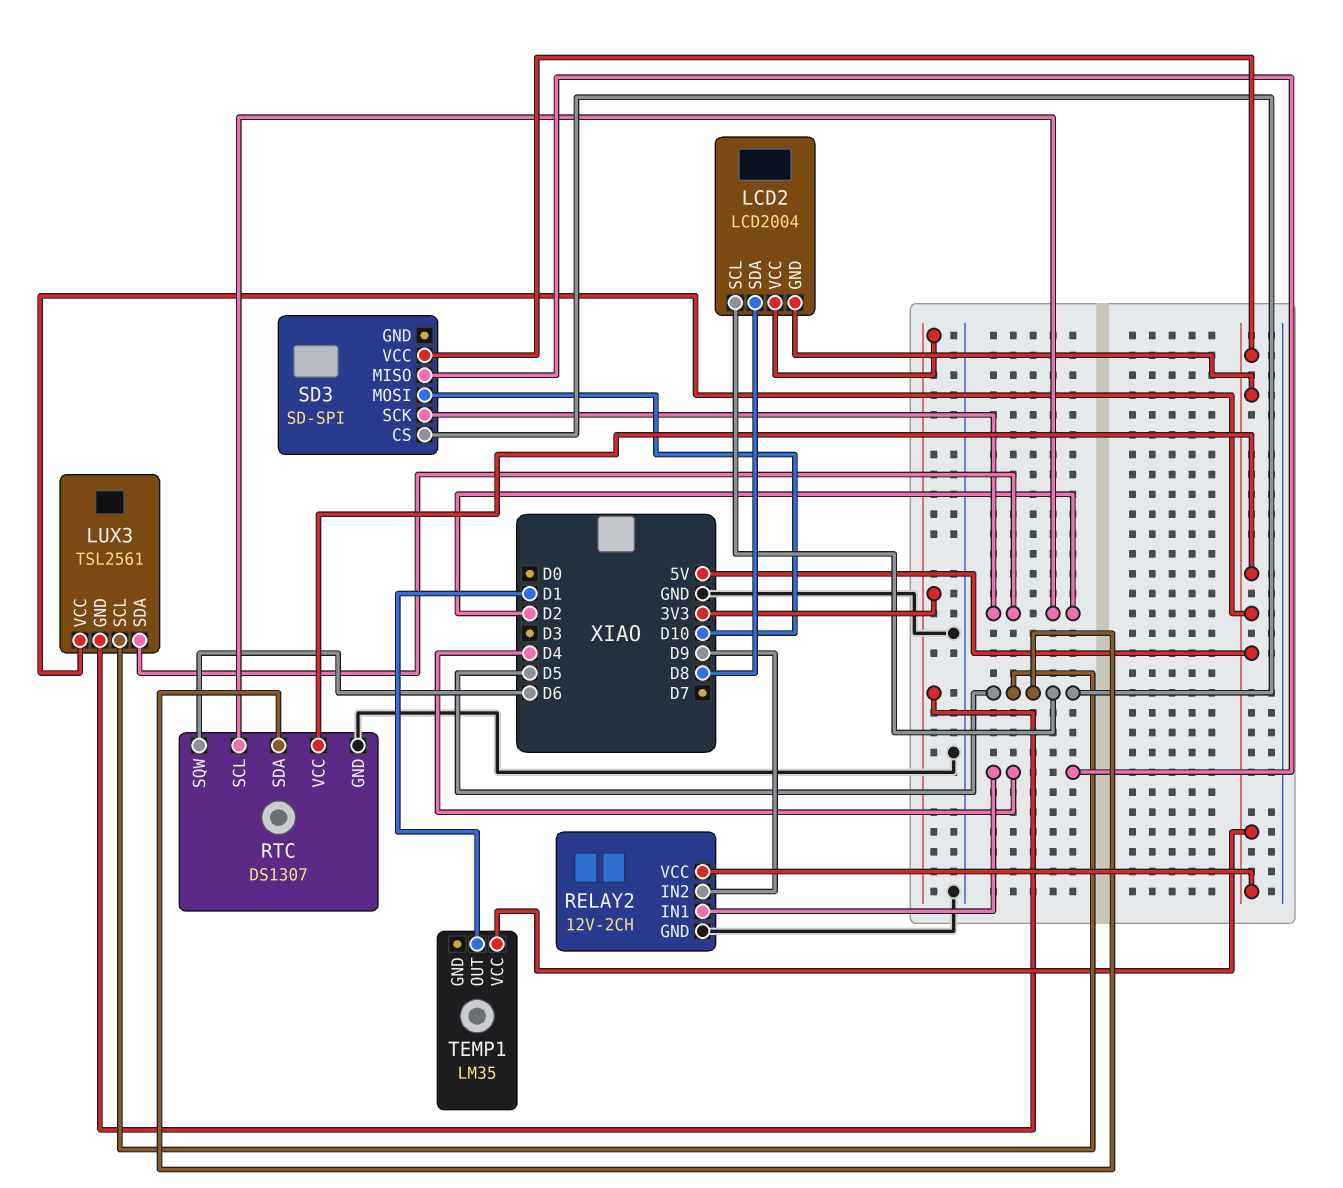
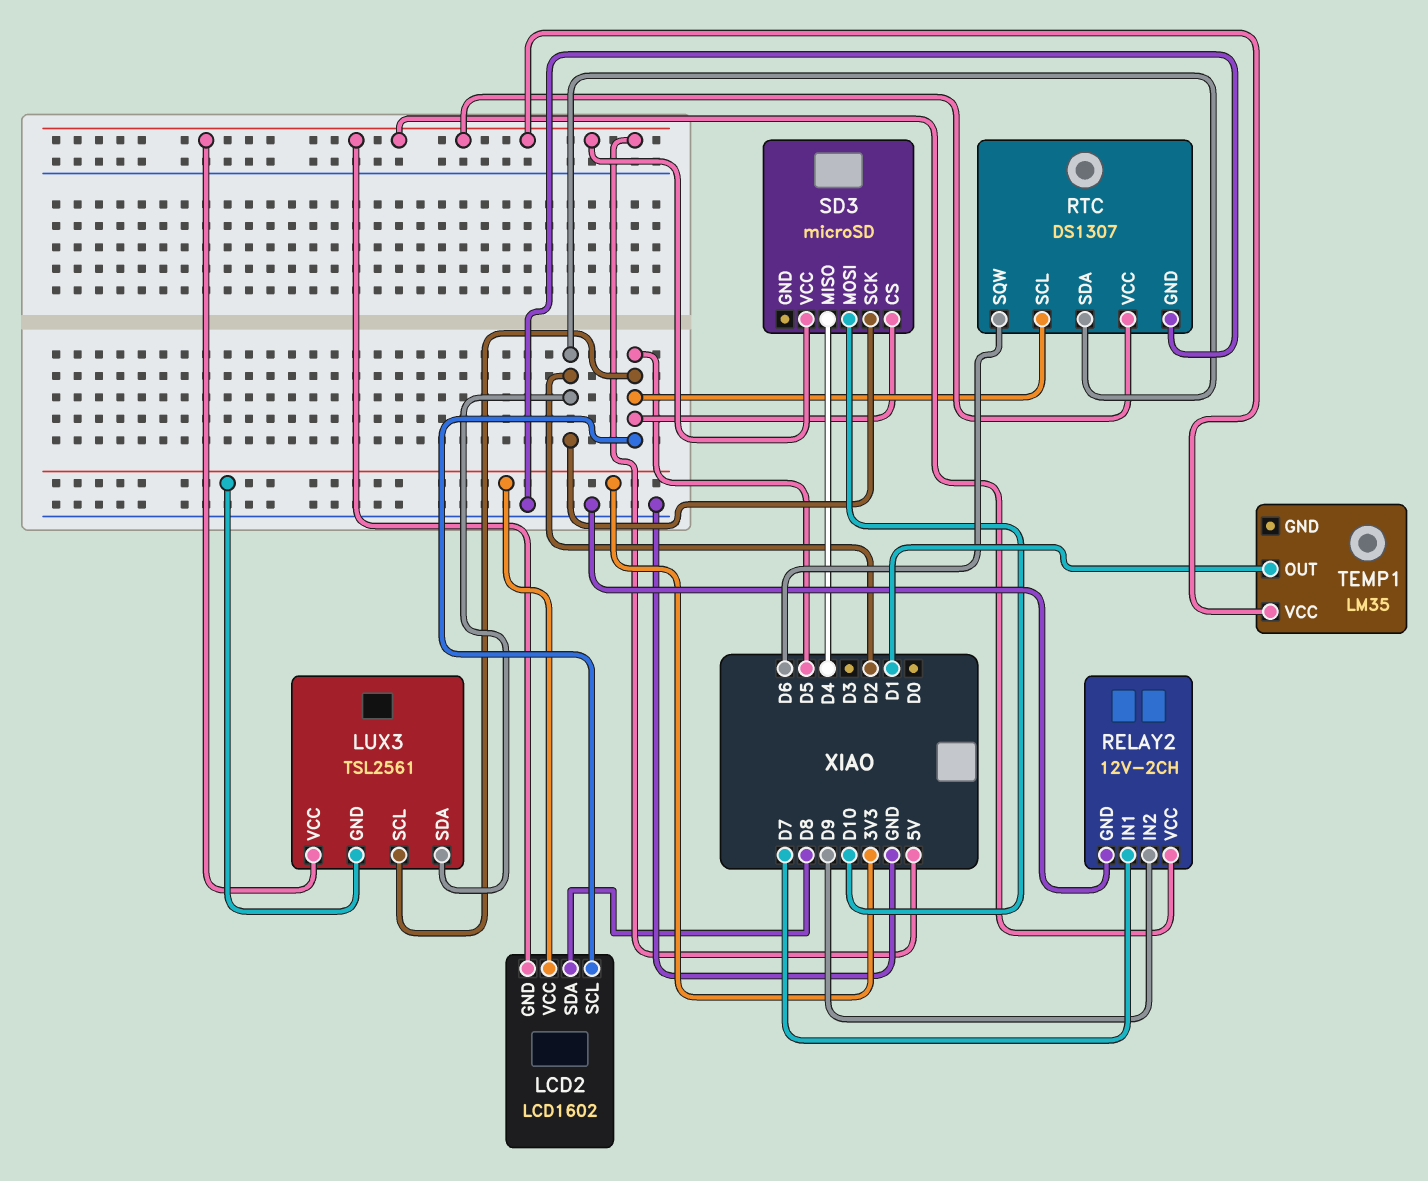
LCD2: LCD2004 -> LCD1602
RELAY2 pin IN1: D4 -> D7
RTC pin SCL: D2 -> D5
RTC pin SDA: D5 -> D2
SD3: SD-SPI -> microSD

